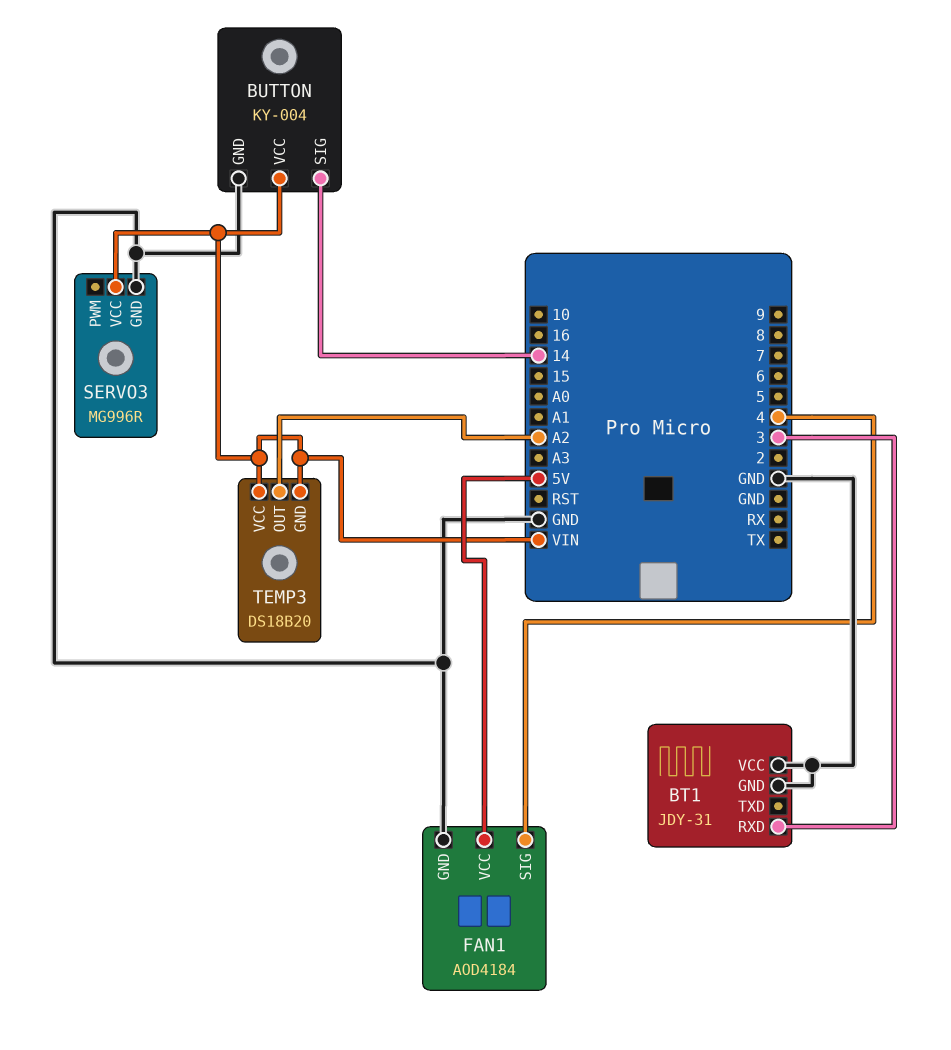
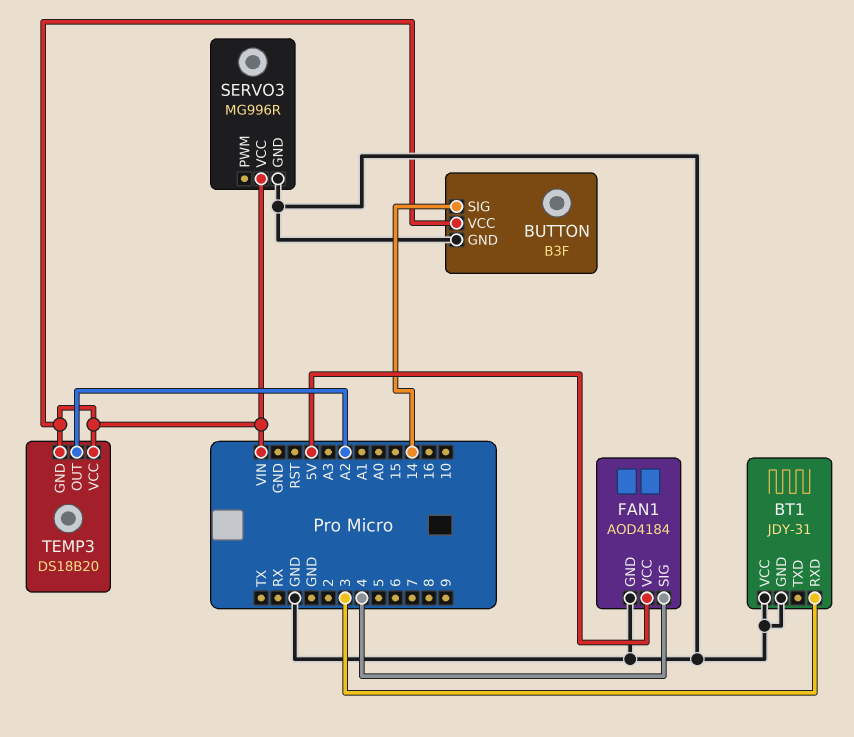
BUTTON: KY-004 -> B3F

